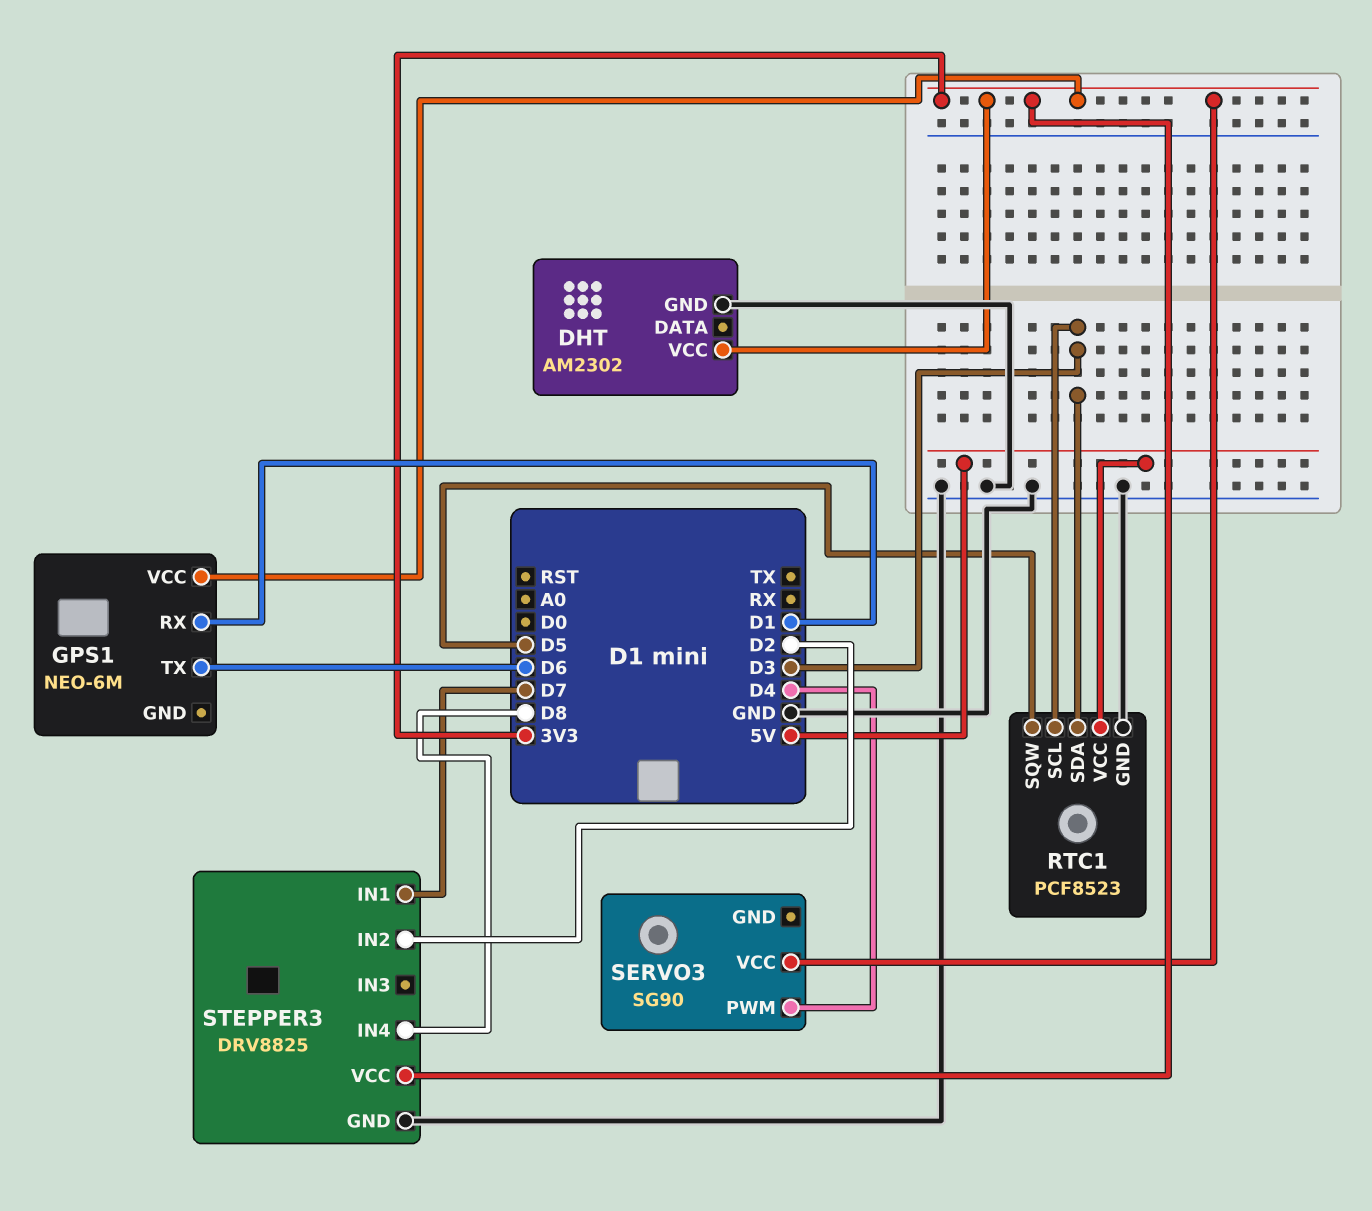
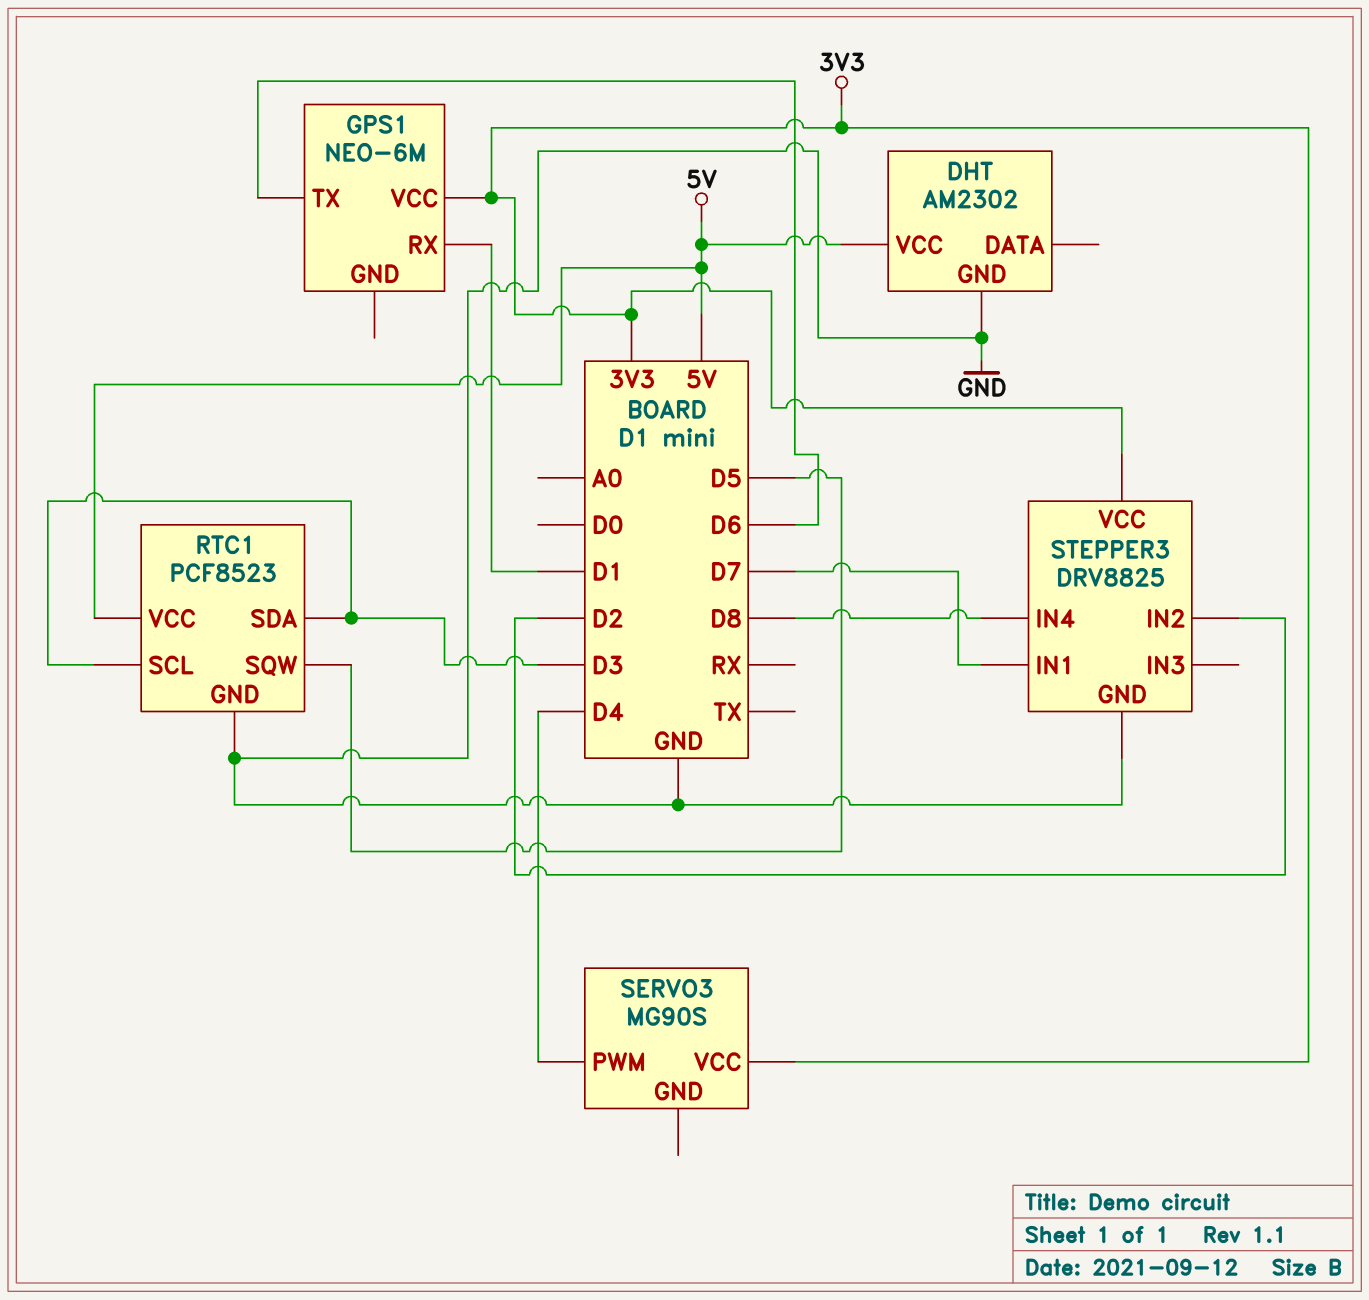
DHT pin VCC: 3V3 -> 5V
SERVO3: SG90 -> MG90S

